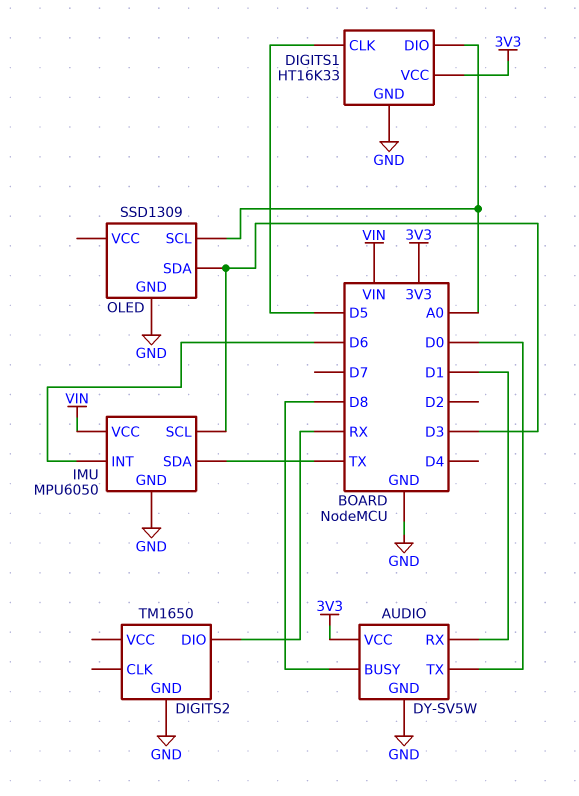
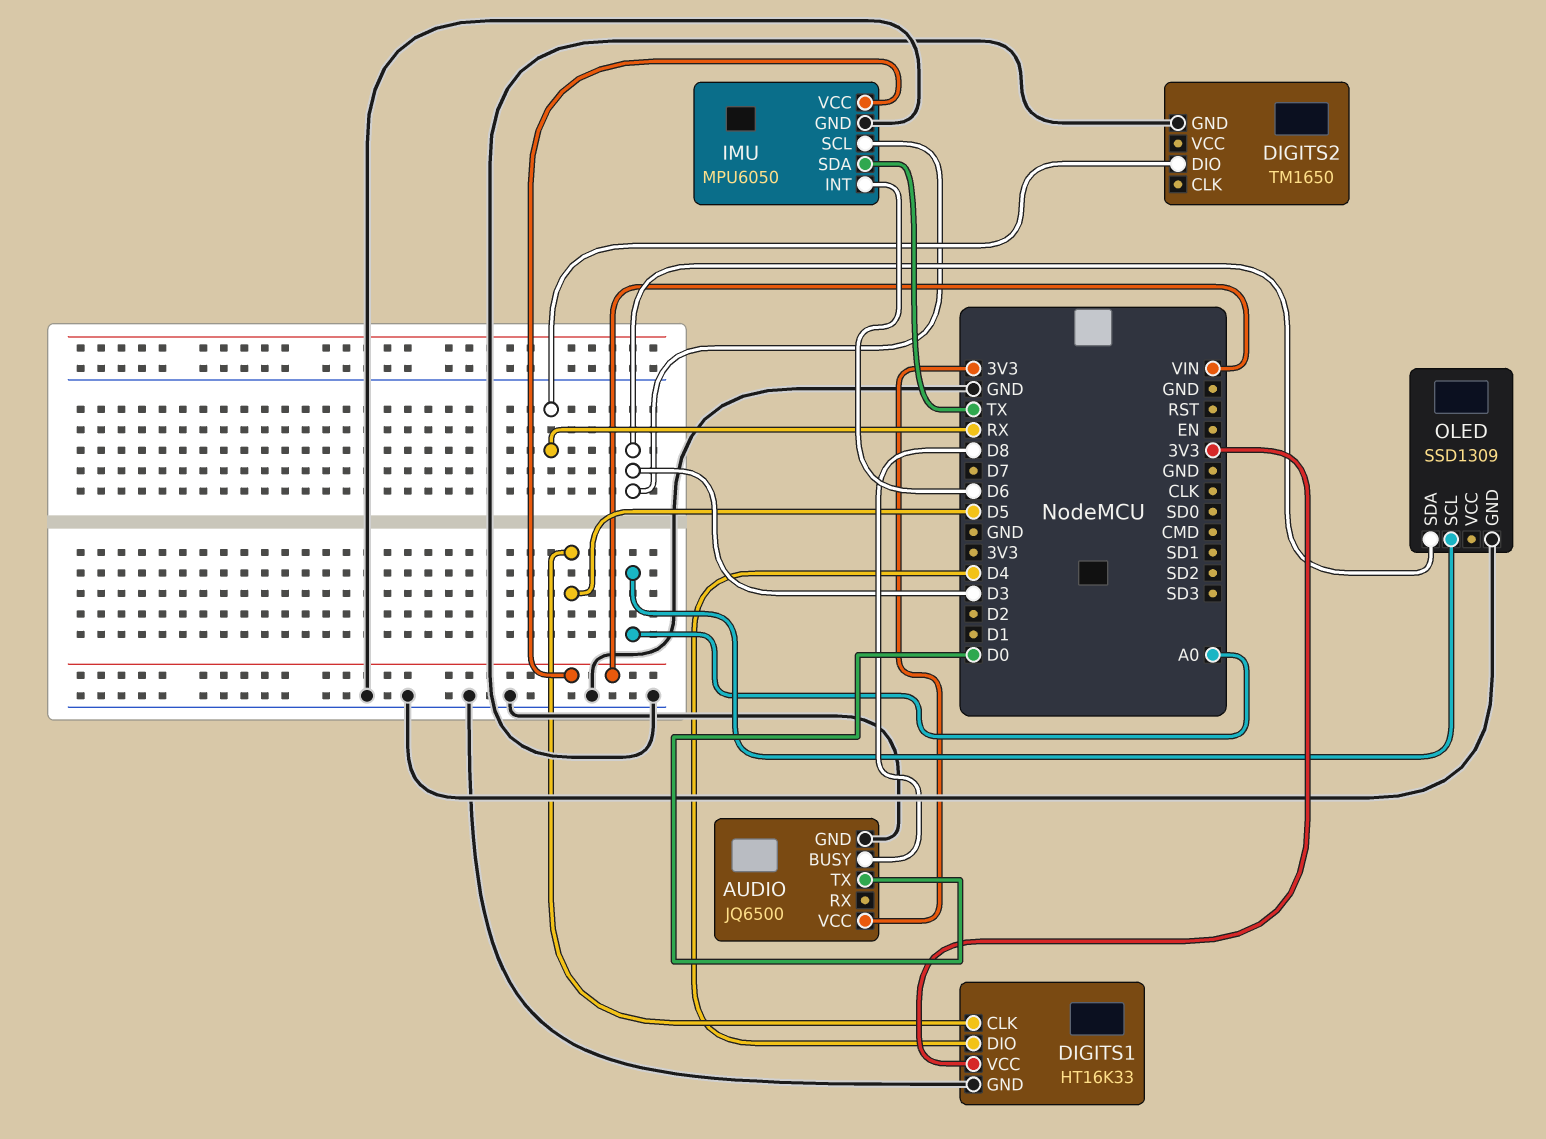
AUDIO: DY-SV5W -> JQ6500
AUDIO pin RX: D1 -> none
DIGITS1 pin DIO: A0 -> D4

